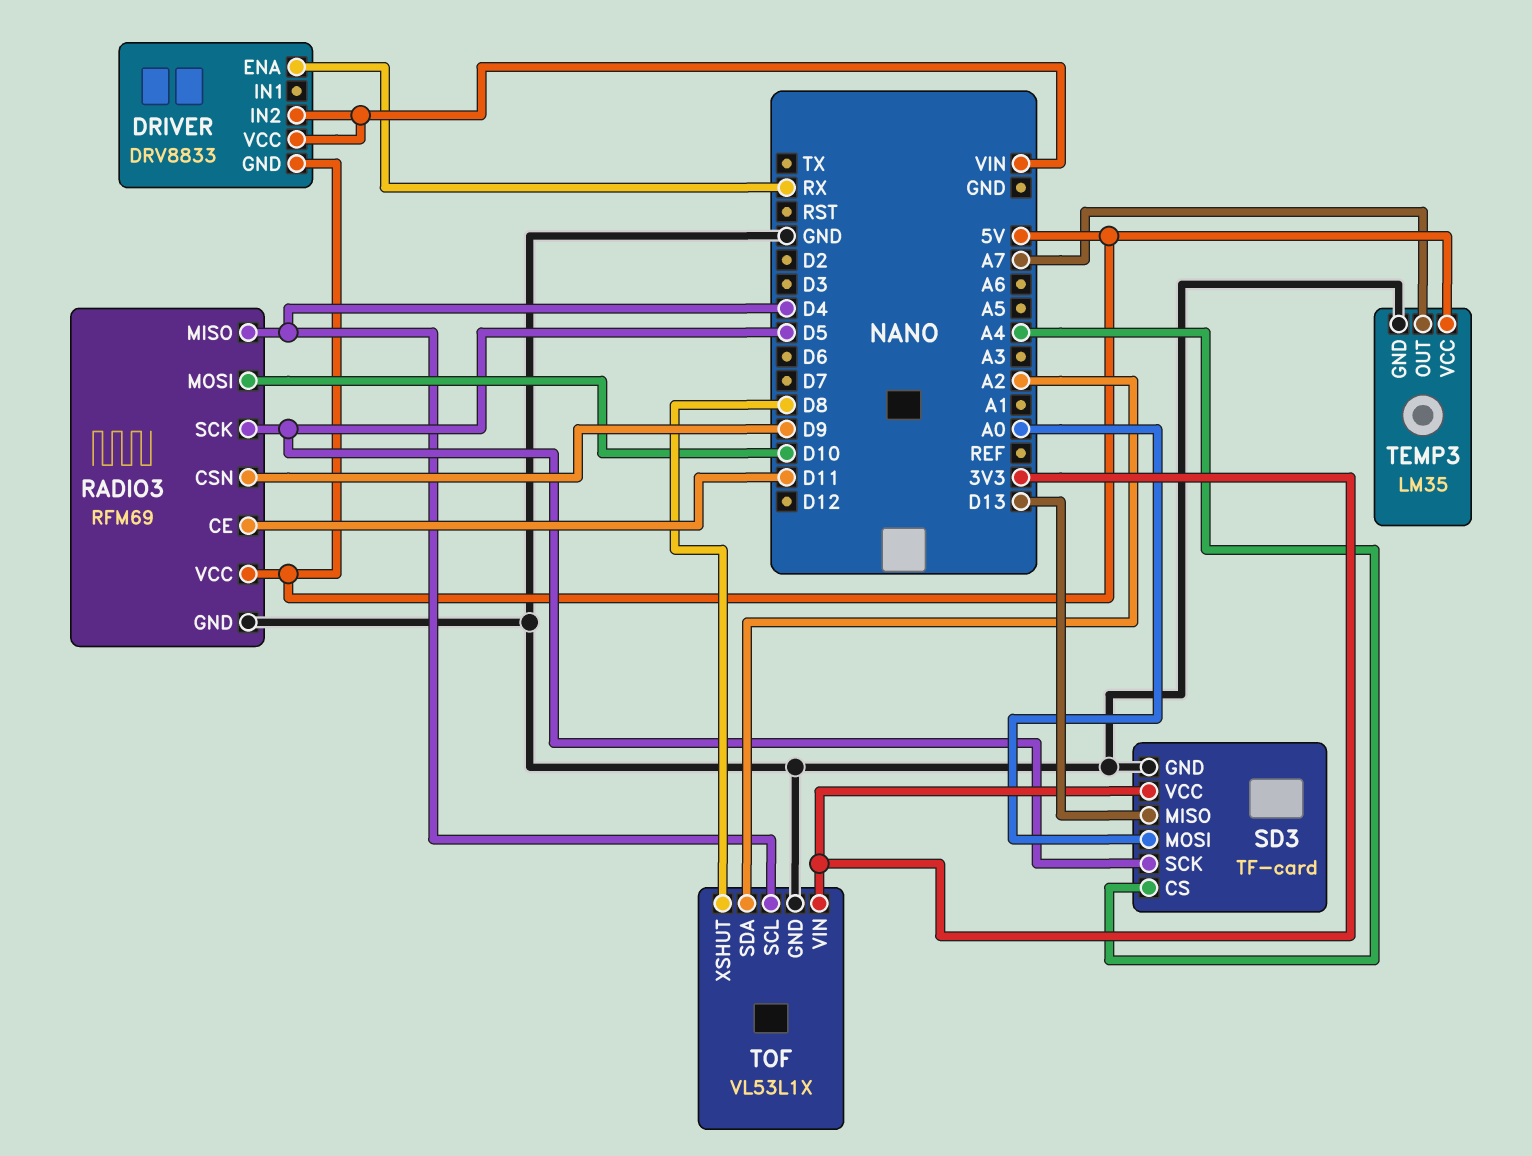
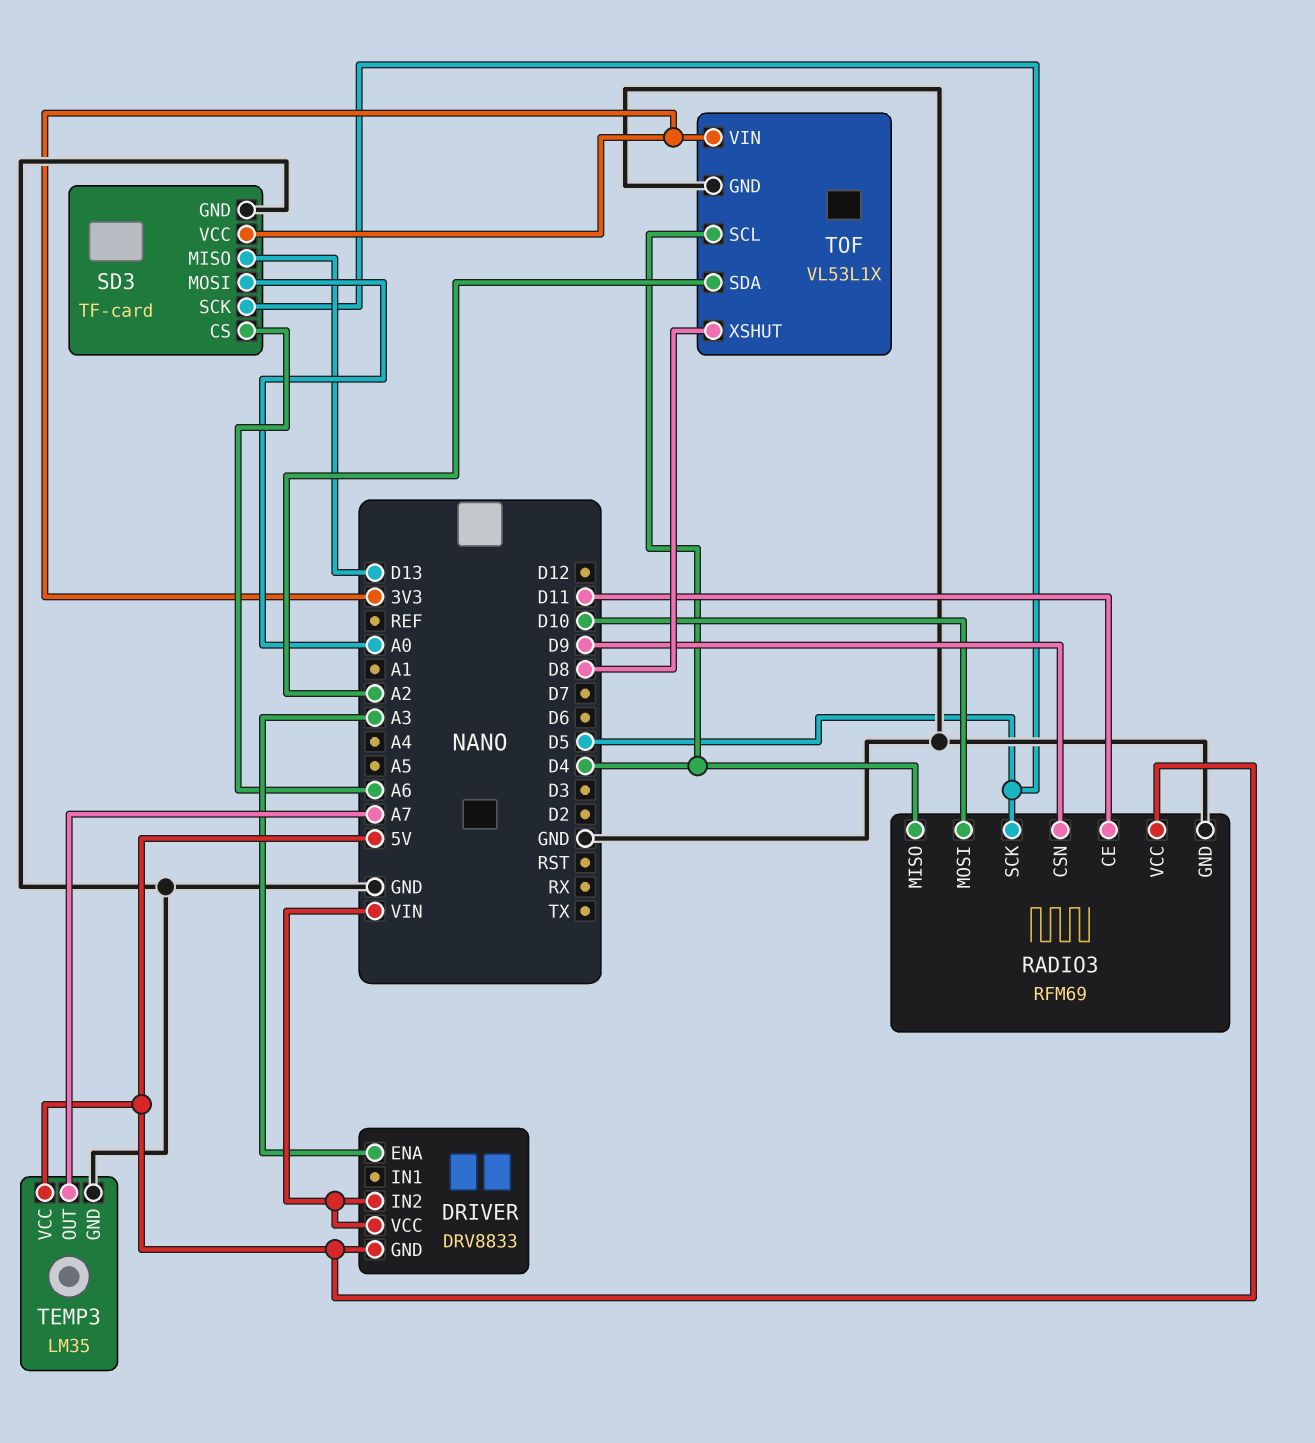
DRIVER pin ENA: RX -> A3
SD3 pin CS: A4 -> A6

